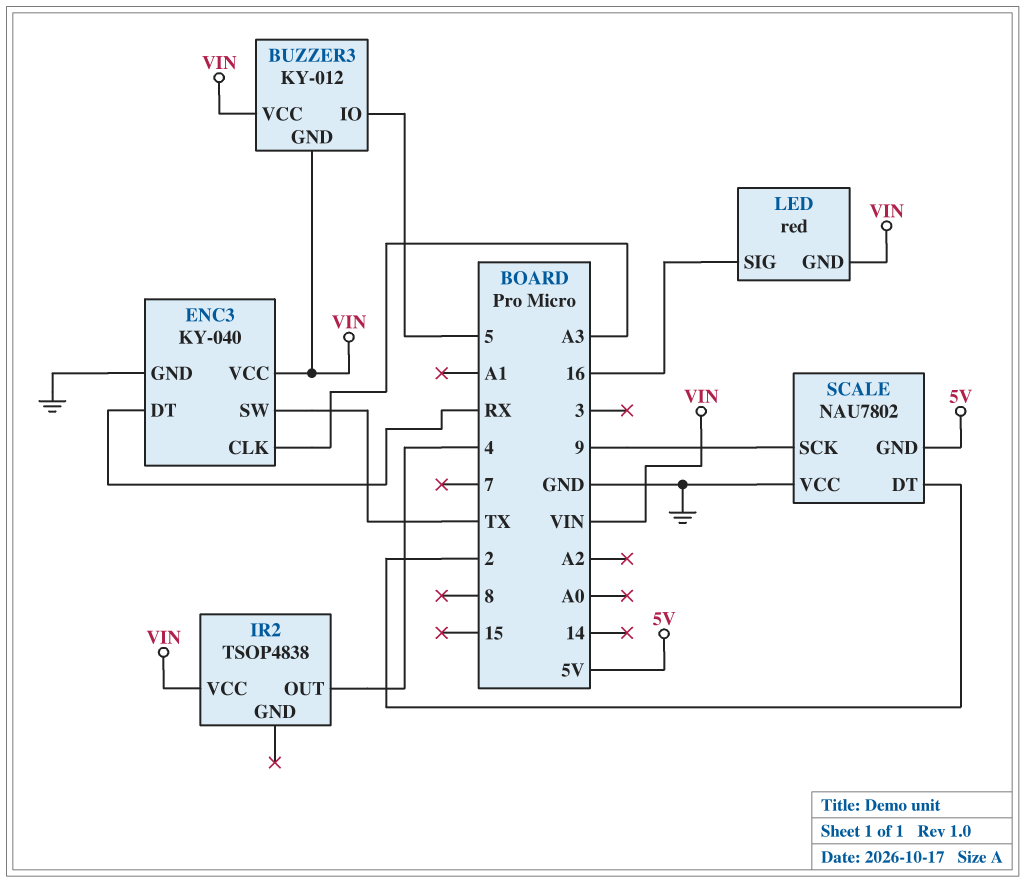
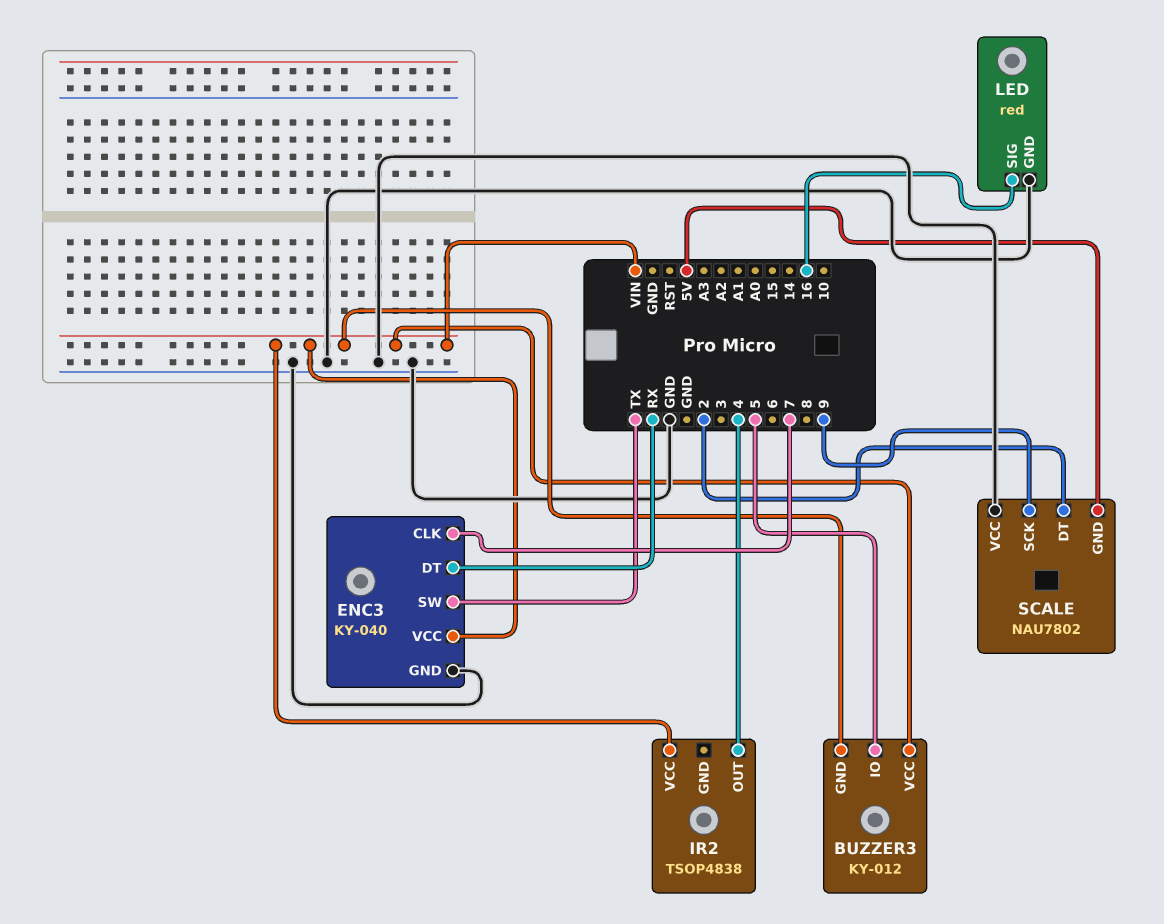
ENC3 pin CLK: A3 -> 7
LED pin GND: VIN -> GND

